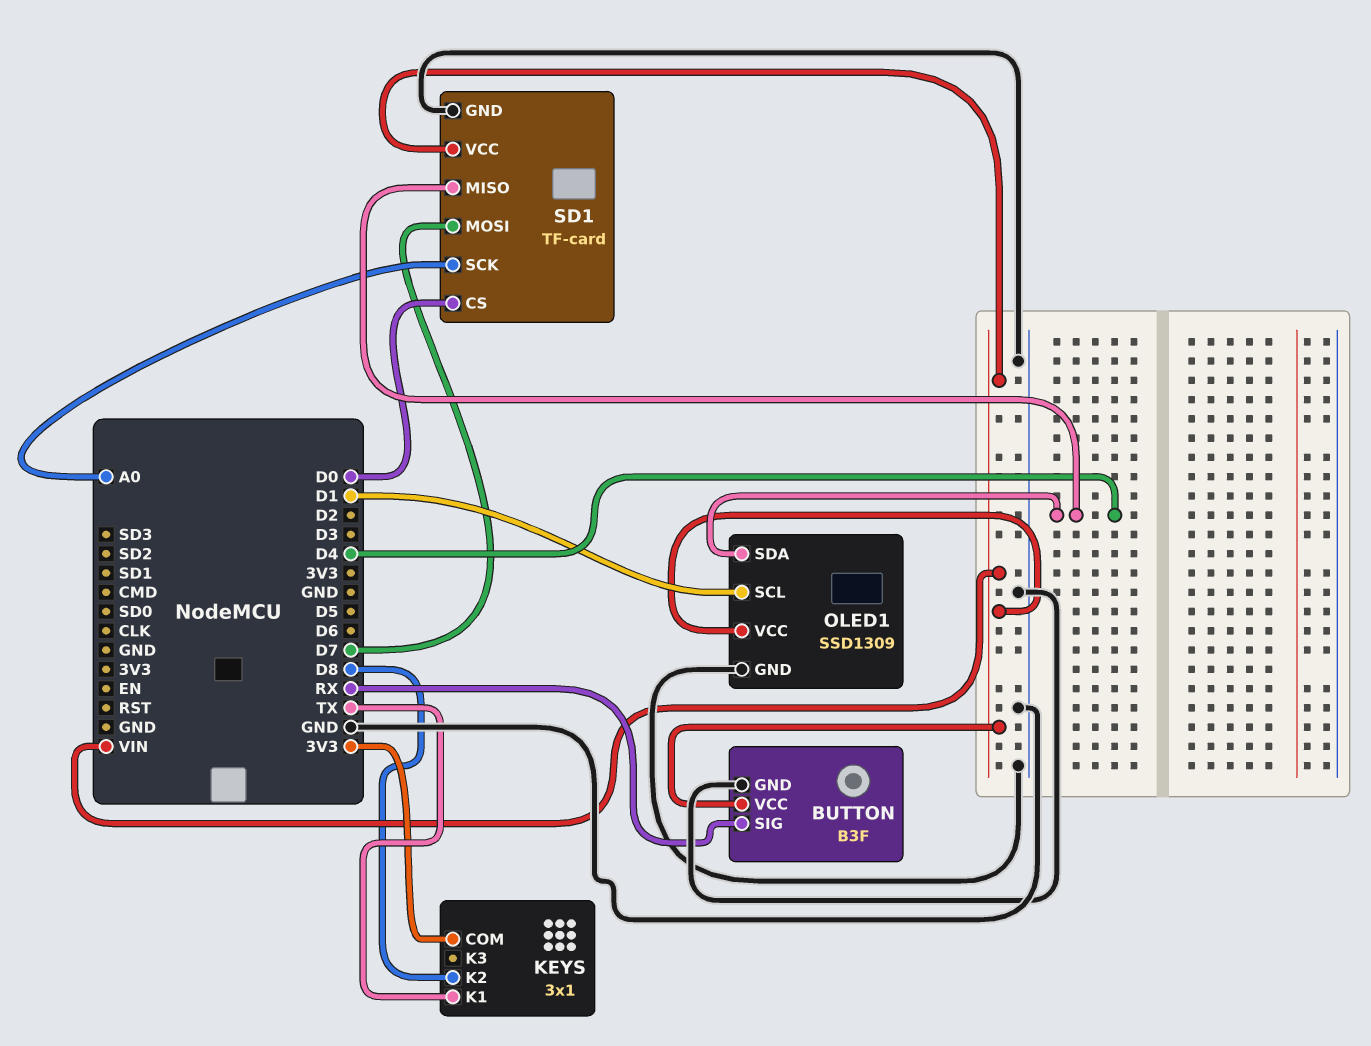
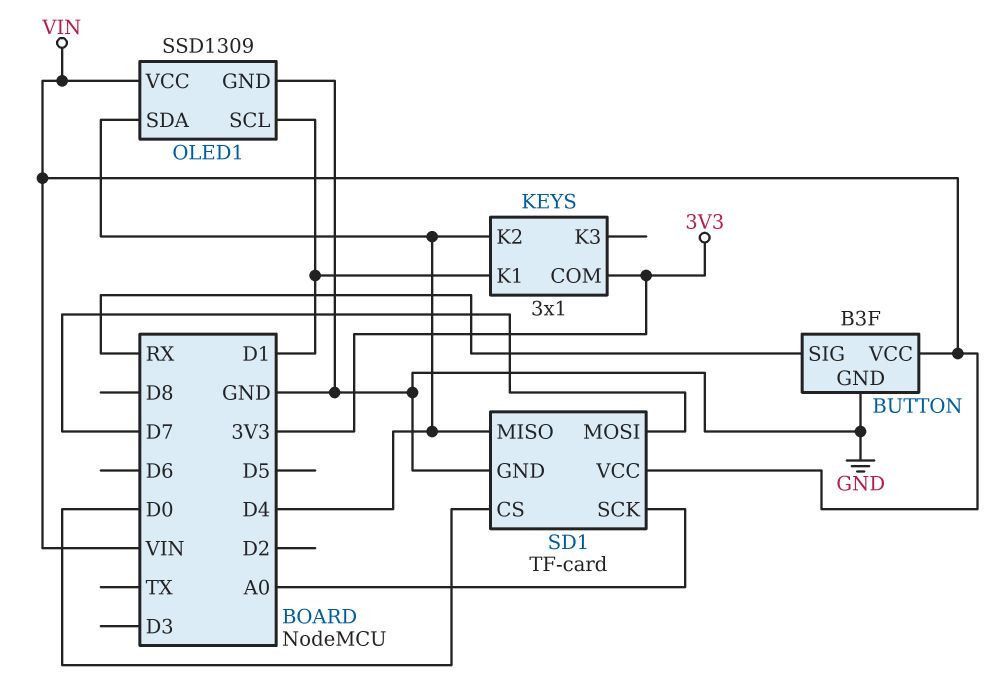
KEYS pin K1: TX -> D1
KEYS pin K2: D8 -> D4

